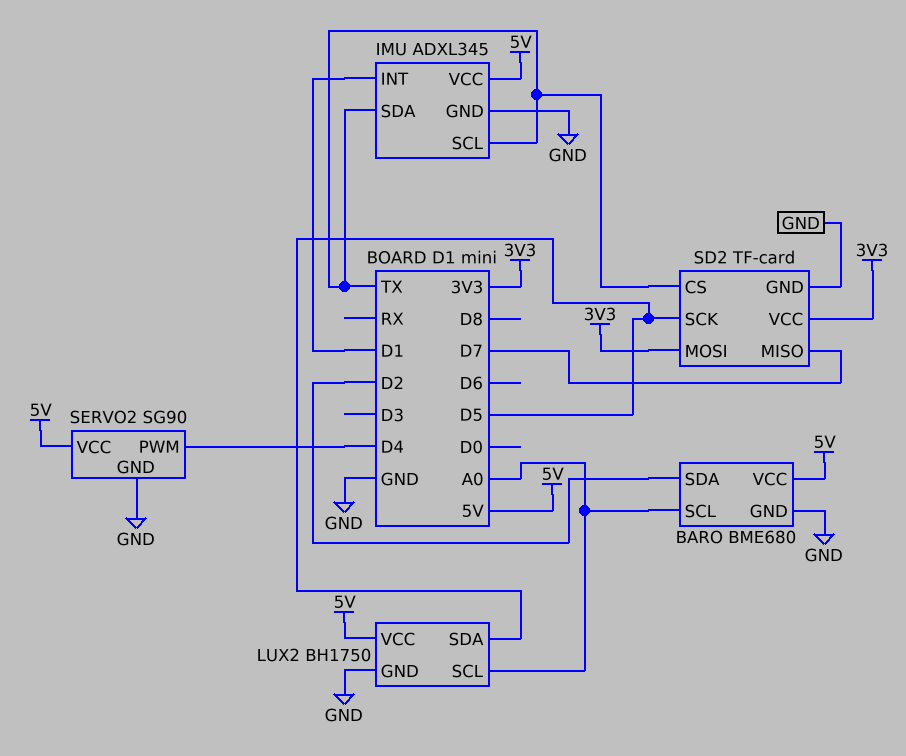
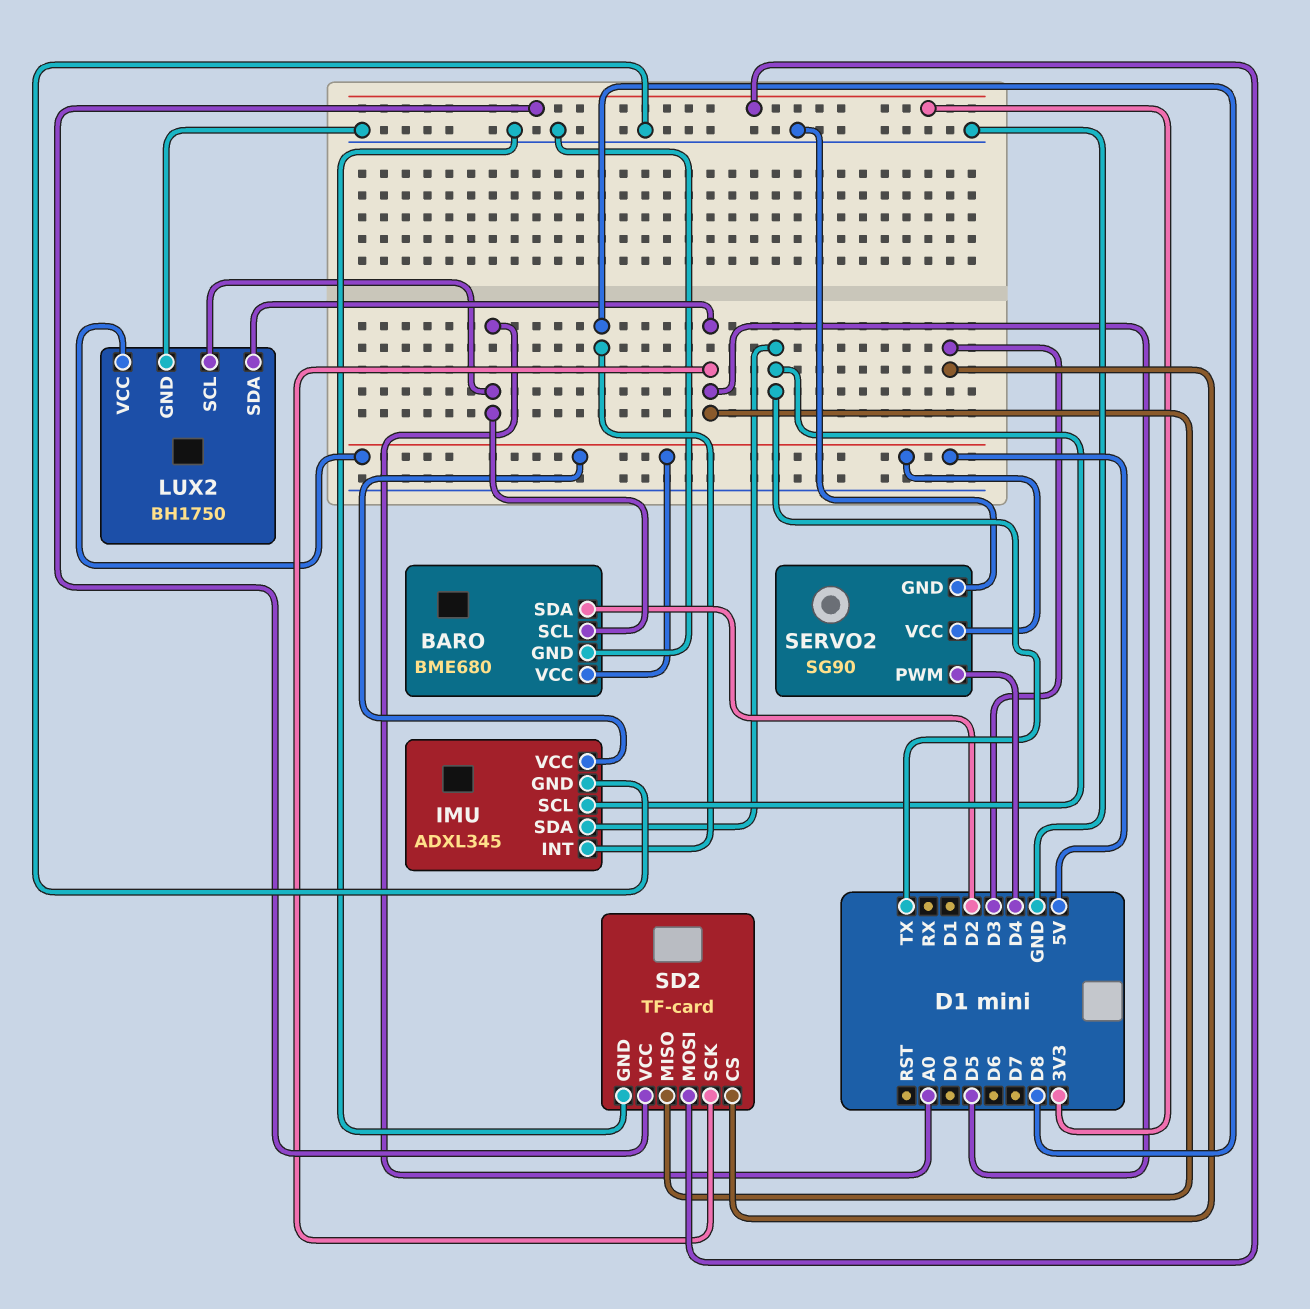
IMU pin INT: D1 -> D8
SD2 pin CS: TX -> D3
SD2 pin MISO: D7 -> D5

